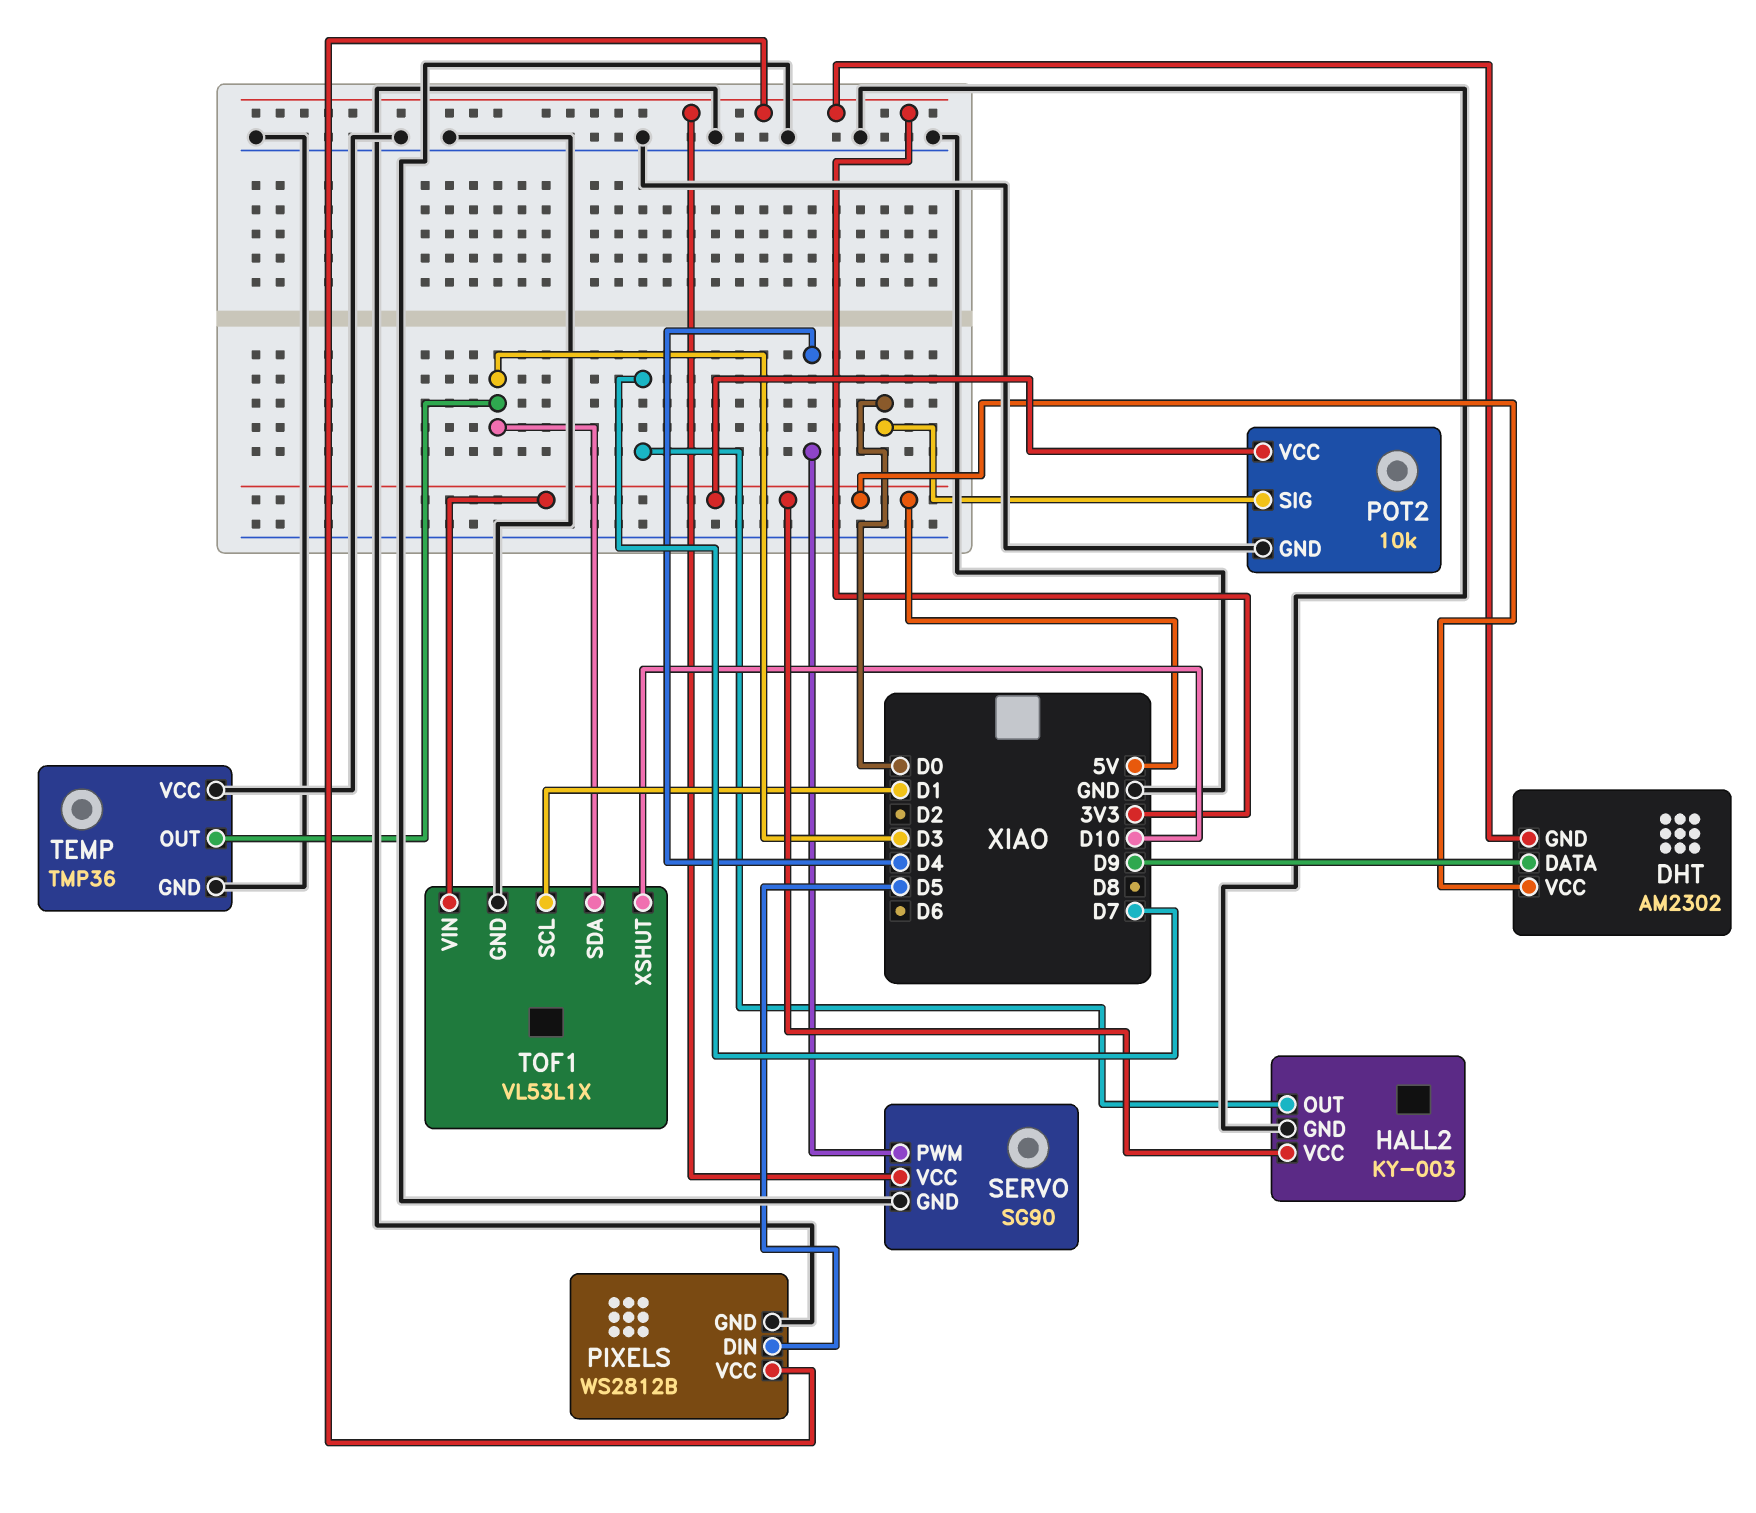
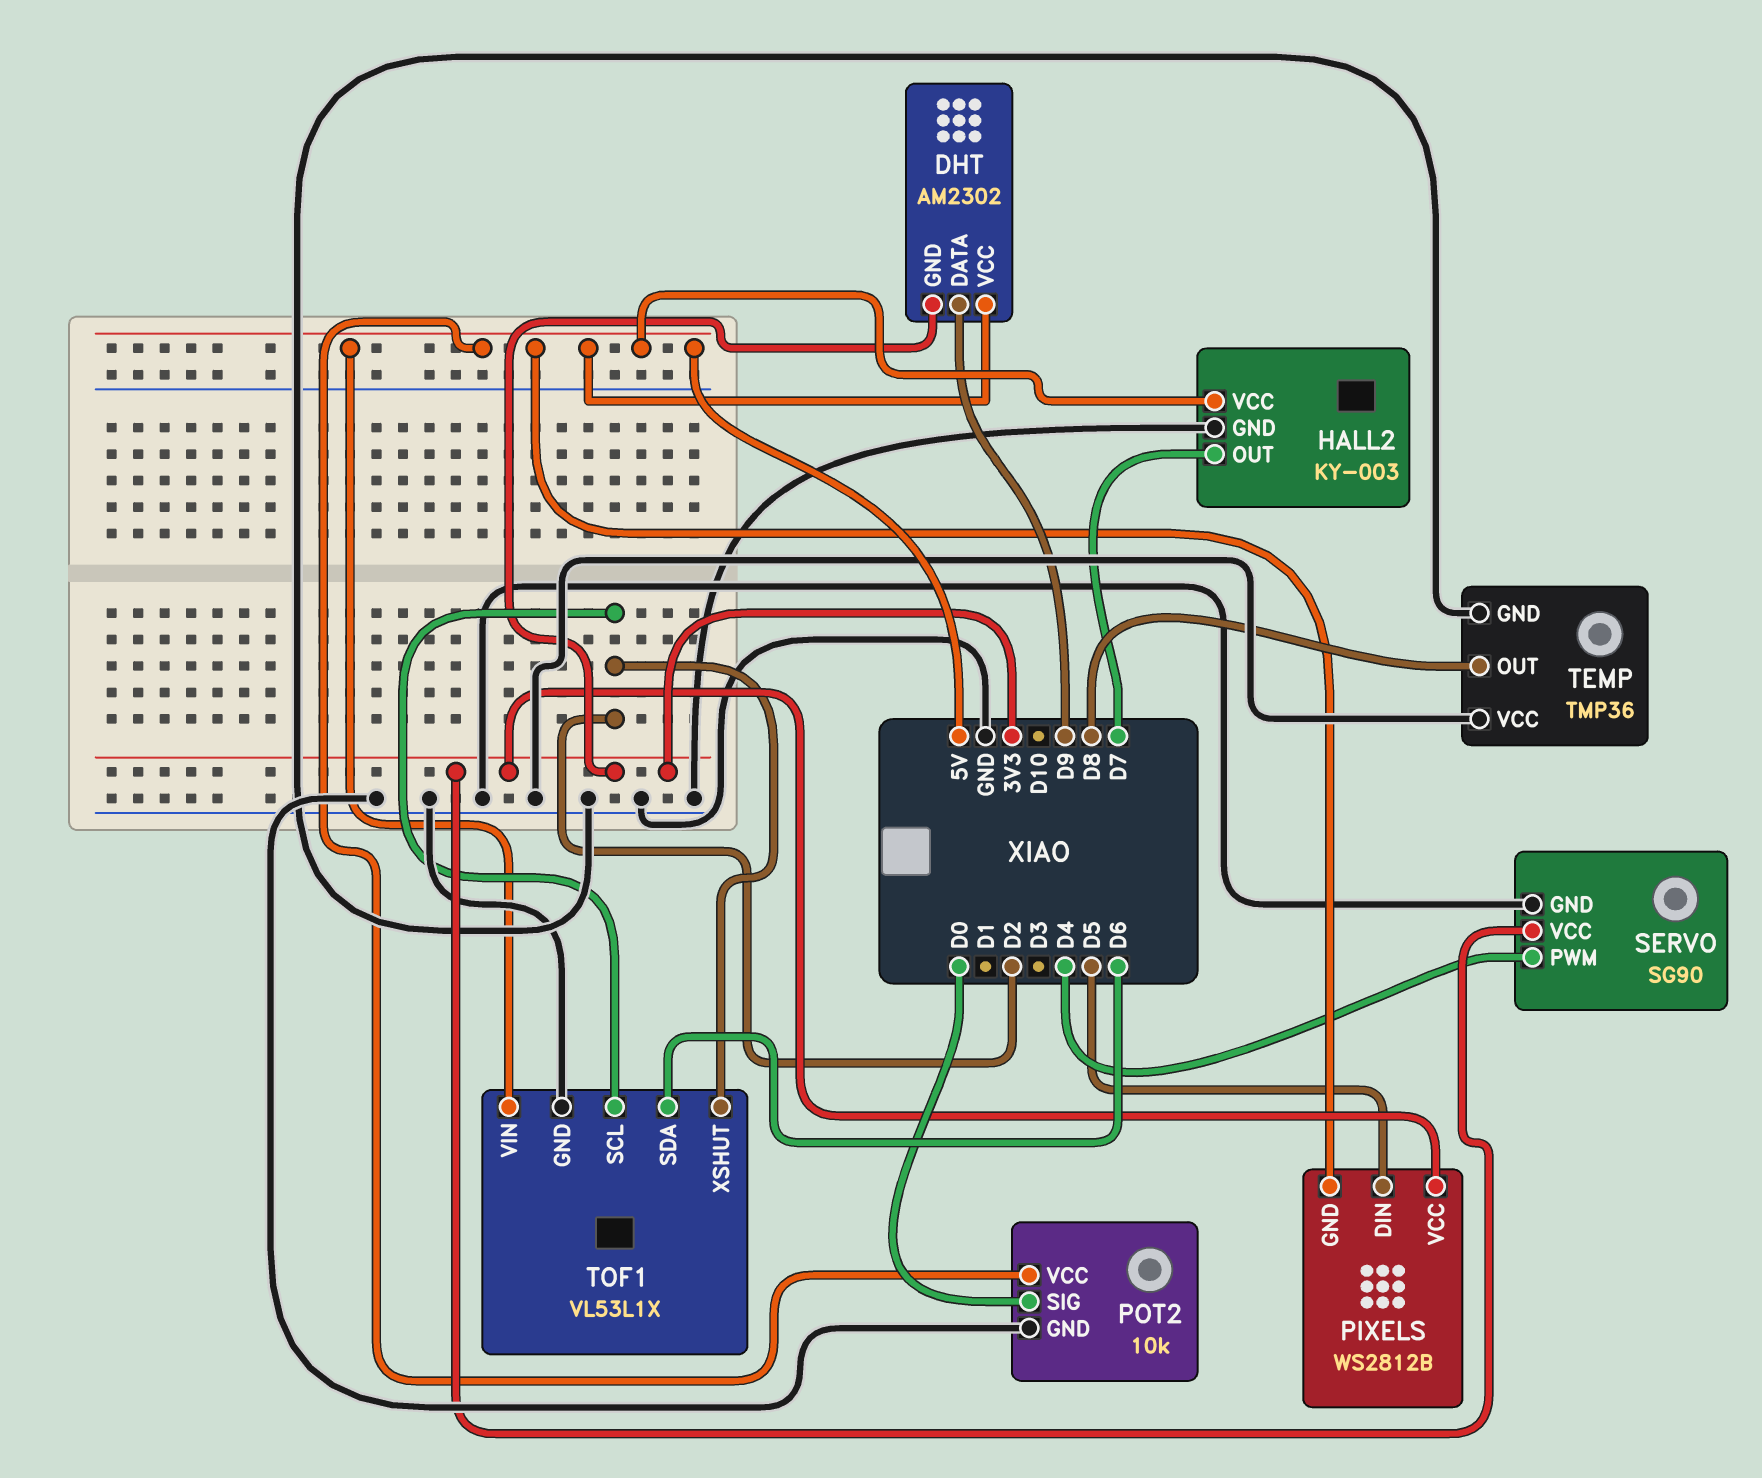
PIXELS pin GND: GND -> 5V
TEMP pin OUT: D3 -> D8
TOF1 pin SCL: D1 -> D2
TOF1 pin SDA: D3 -> D6
TOF1 pin XSHUT: D10 -> D2

